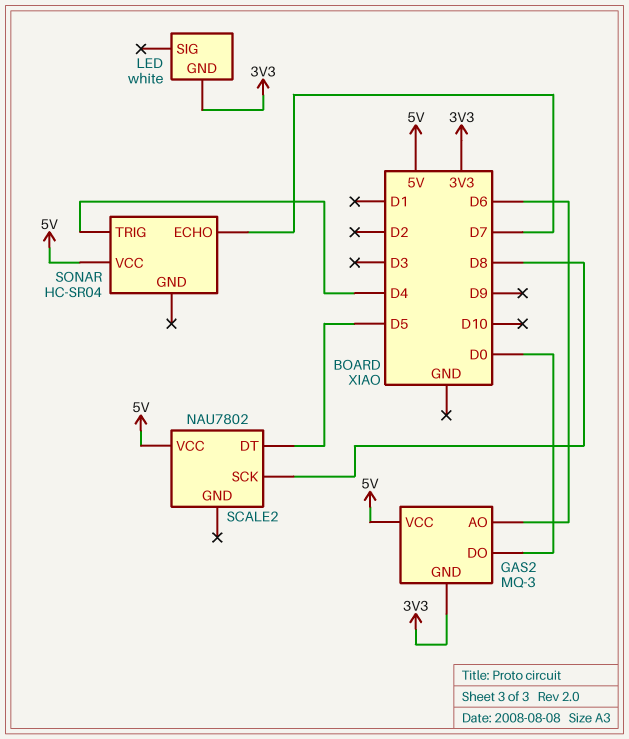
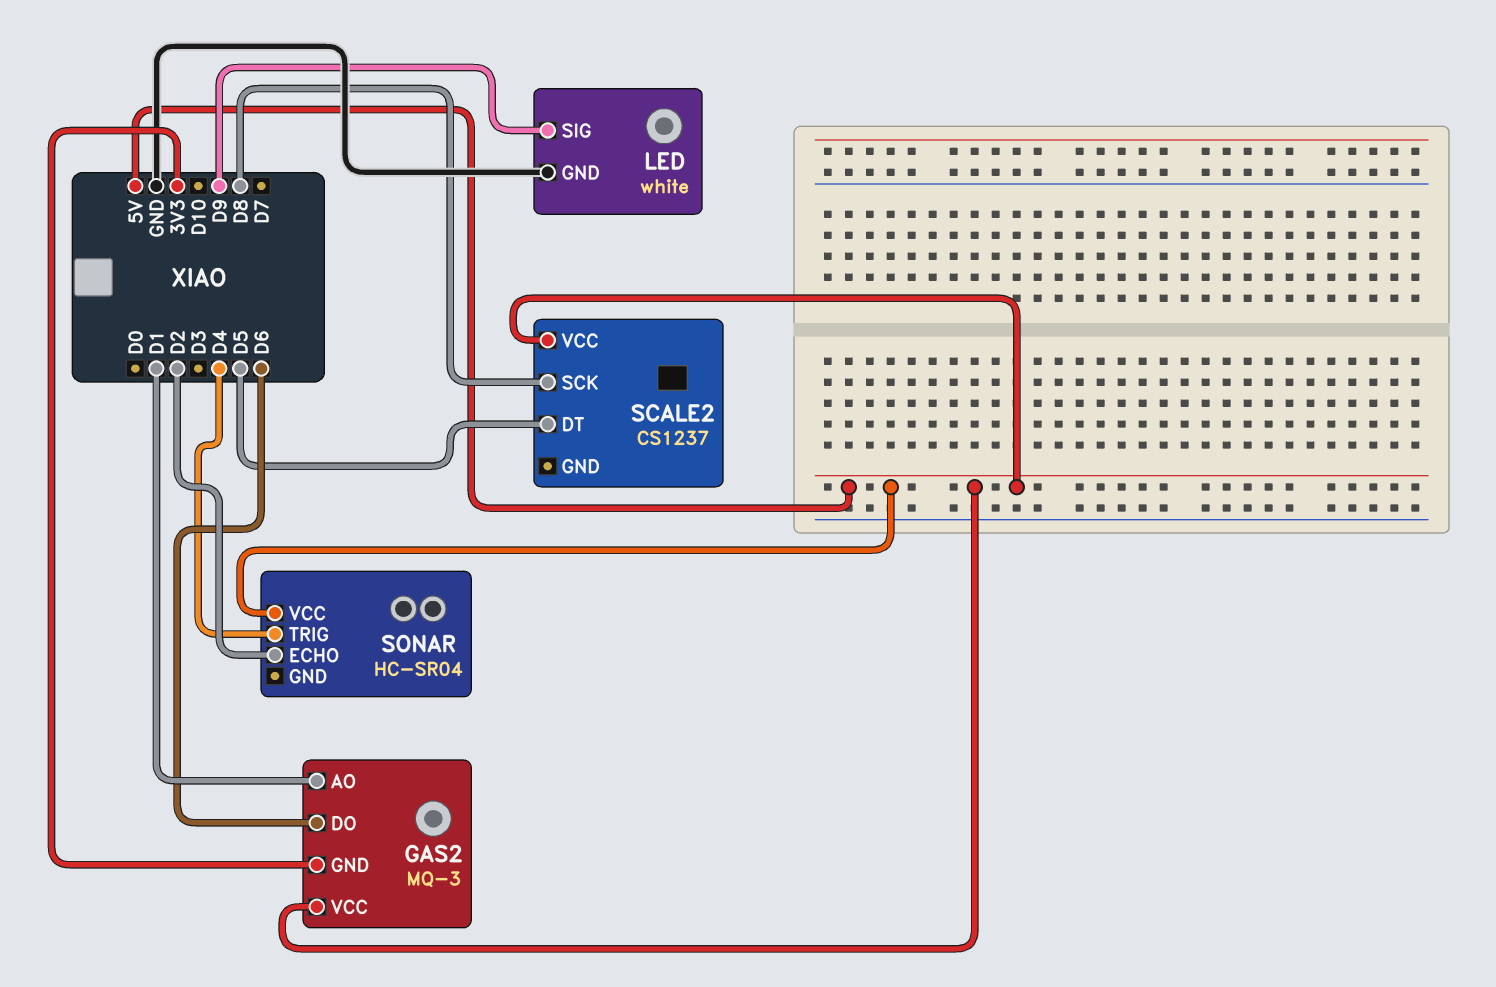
GAS2 pin AO: D6 -> D1
GAS2 pin DO: D0 -> D6
LED pin GND: 3V3 -> GND
LED pin SIG: none -> D9
SCALE2: NAU7802 -> CS1237
SONAR pin ECHO: D7 -> D2

